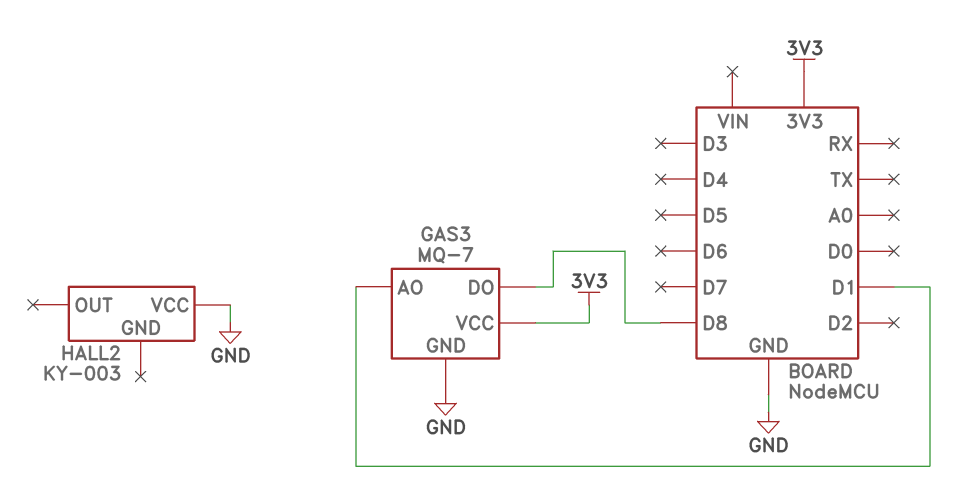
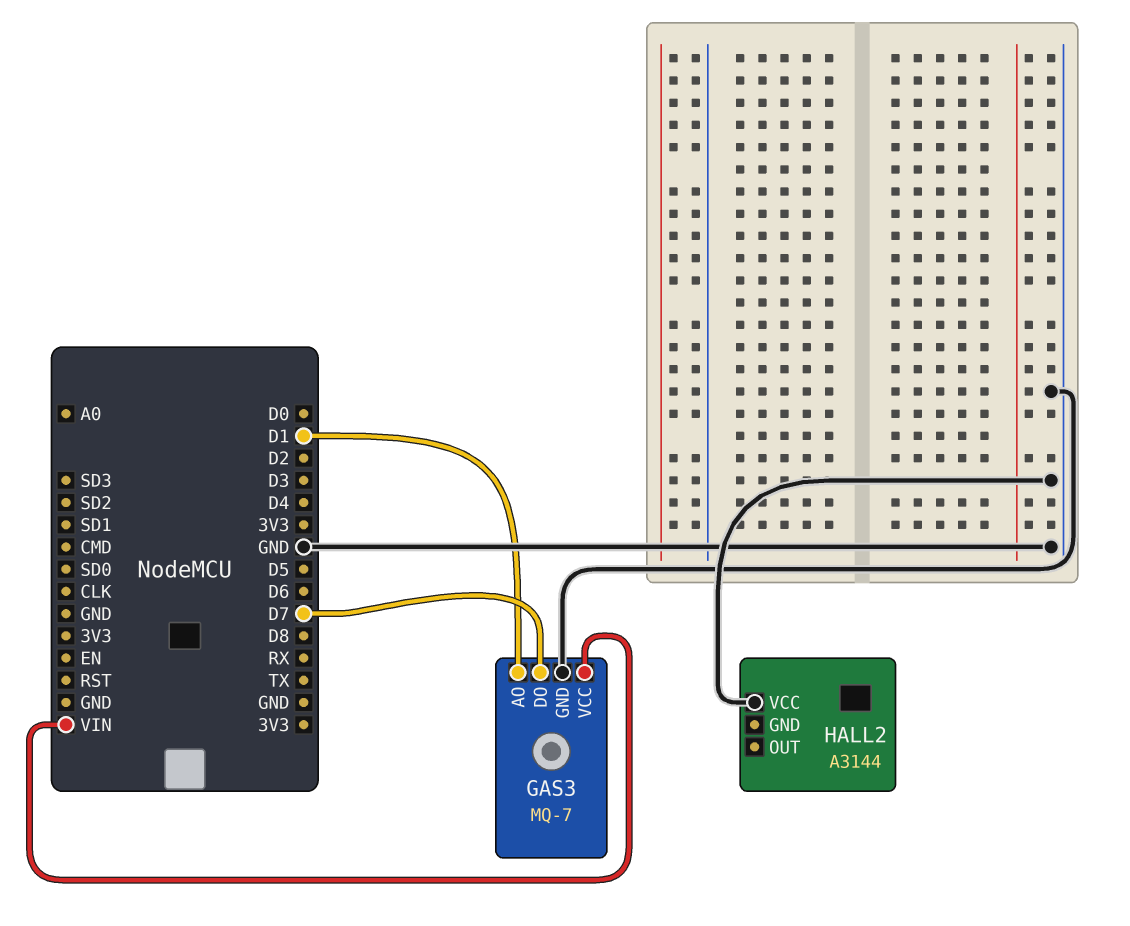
GAS3 pin DO: D8 -> D7
GAS3 pin VCC: 3V3 -> VIN
HALL2: KY-003 -> A3144

